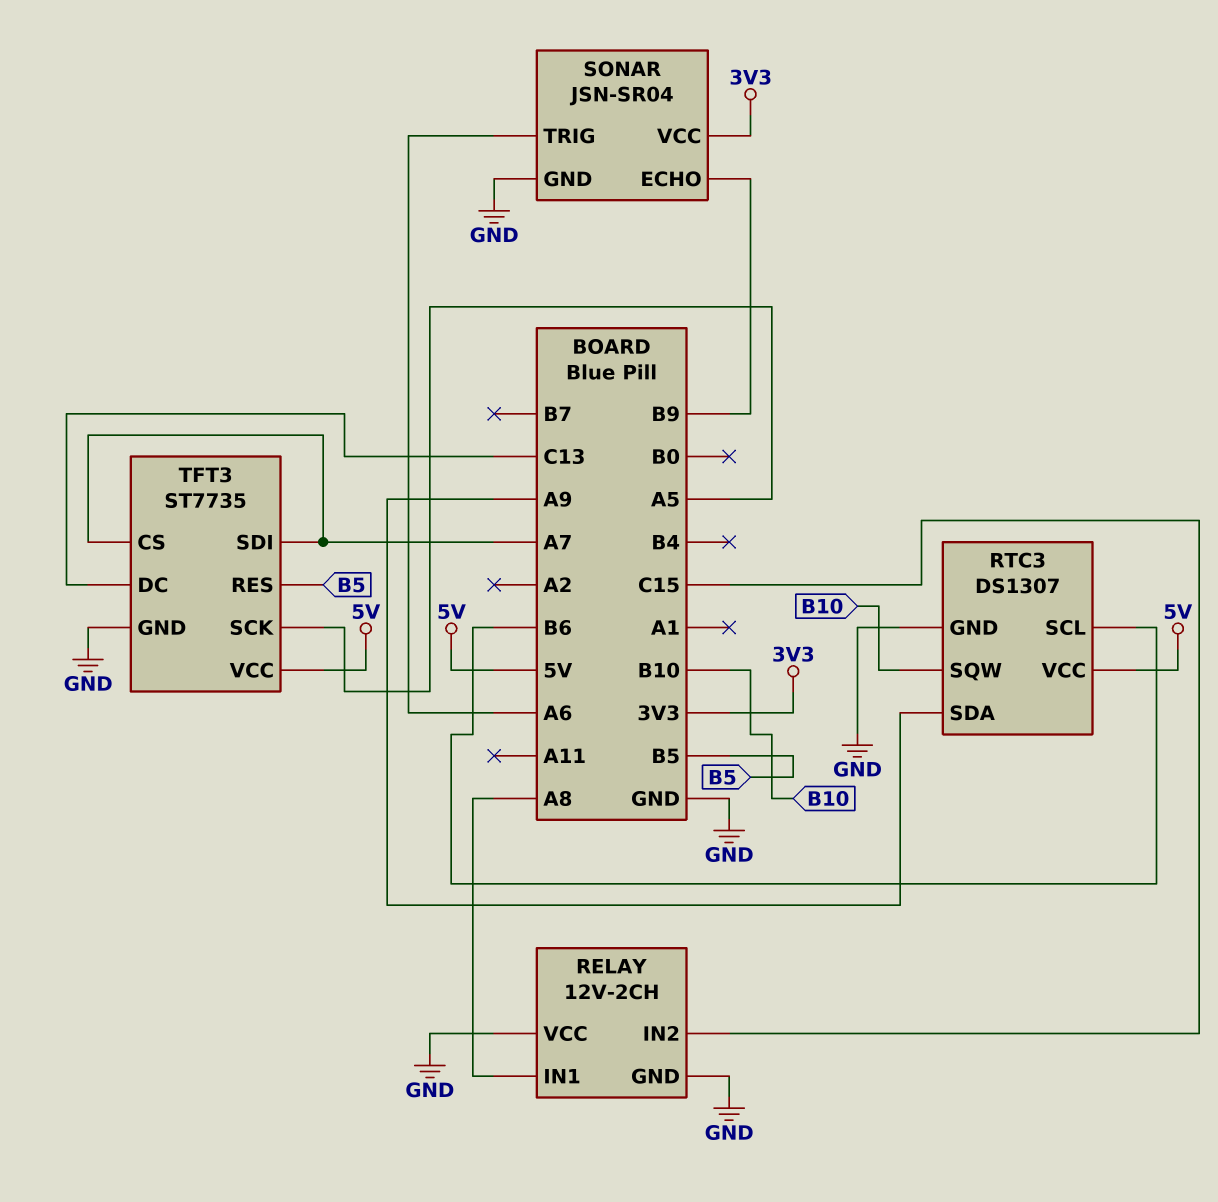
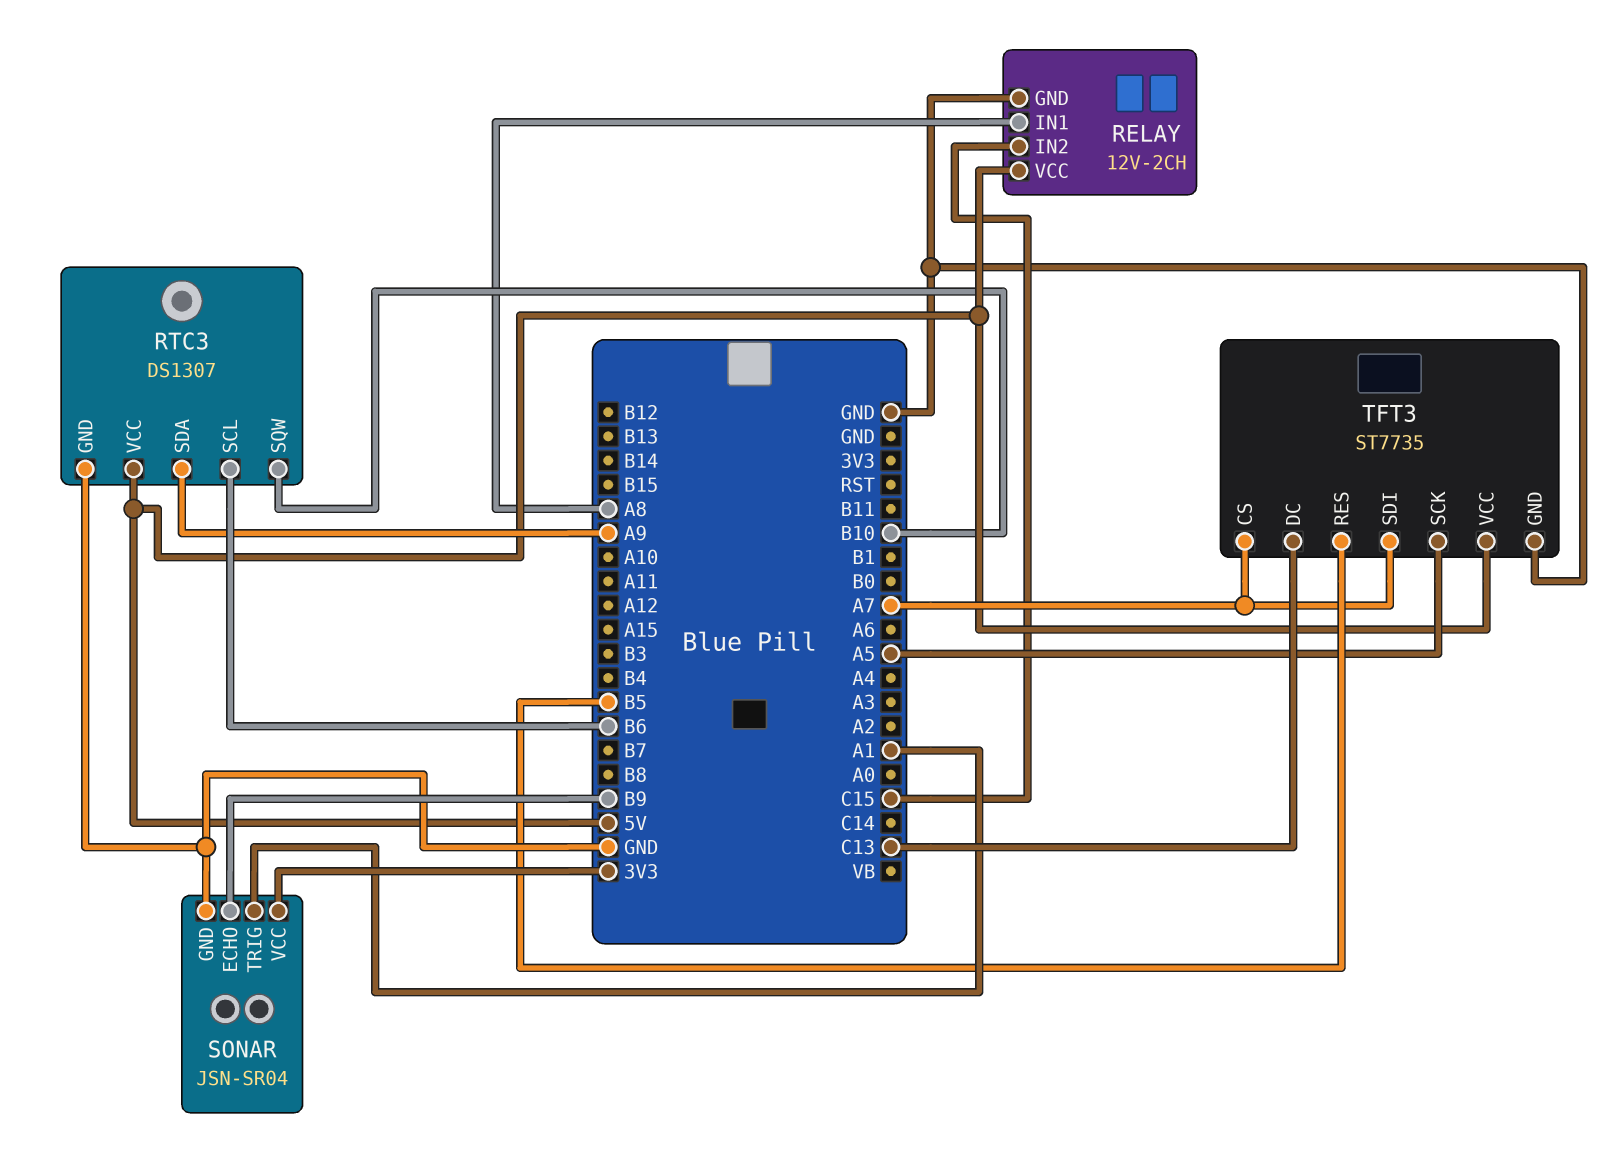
RELAY pin VCC: GND -> 5V
SONAR pin TRIG: A6 -> A1

